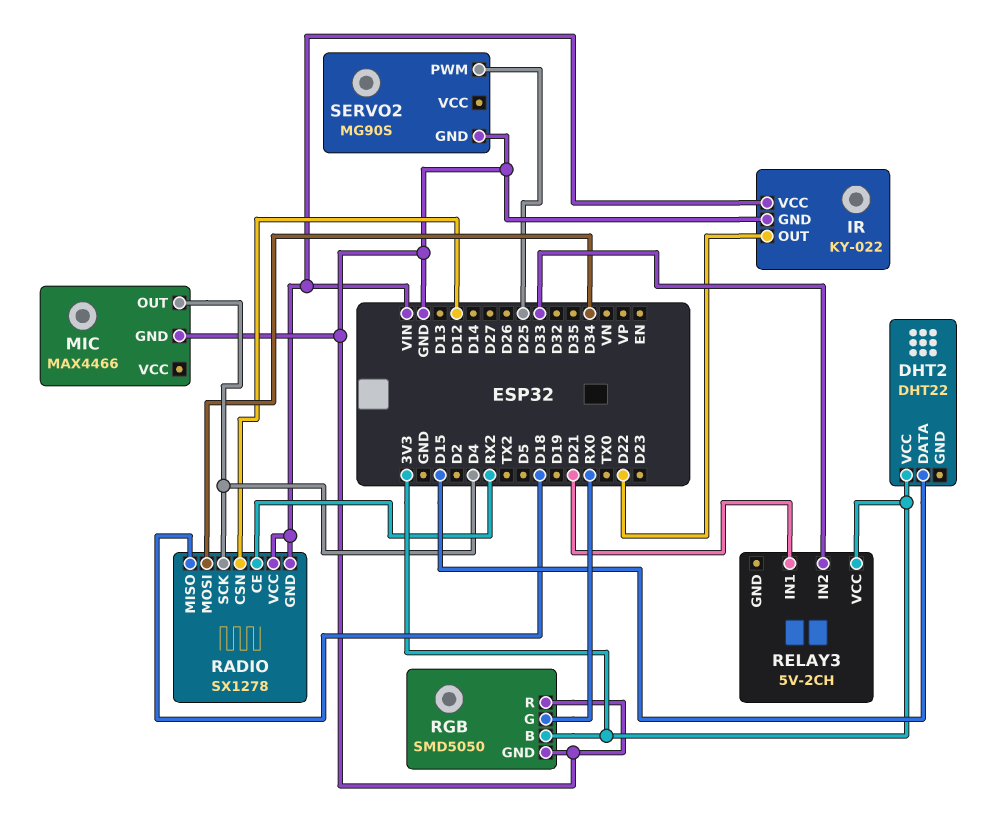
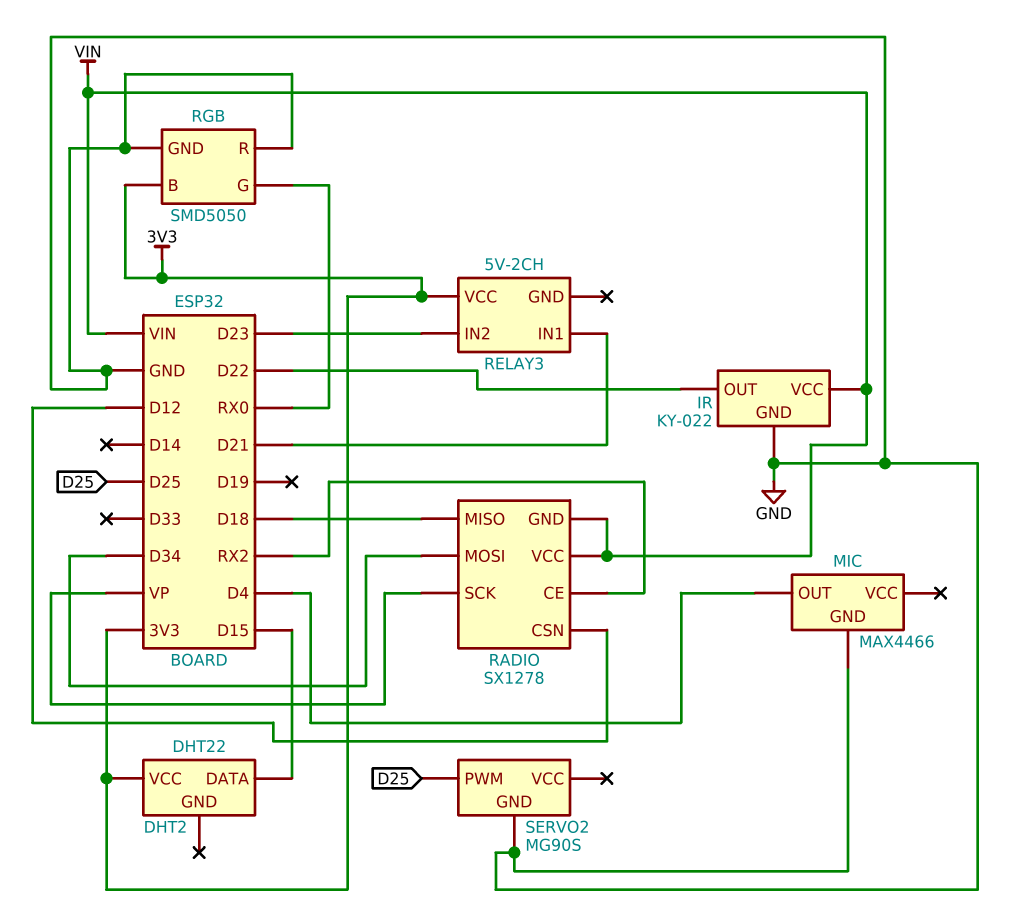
RADIO pin SCK: D4 -> VP
RELAY3 pin IN2: D33 -> D23

